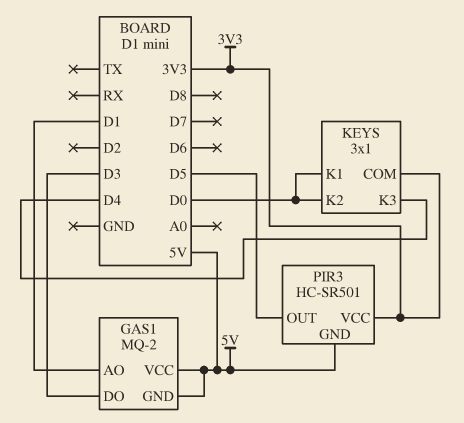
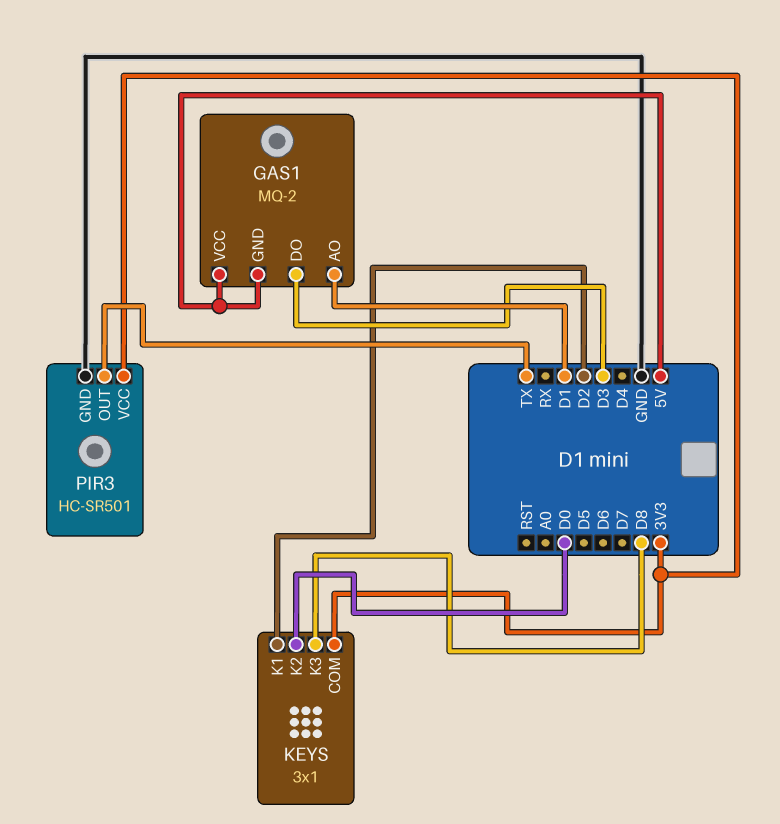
KEYS pin K1: D0 -> D2
KEYS pin K3: D4 -> D8
PIR3 pin GND: 5V -> GND
PIR3 pin OUT: D5 -> TX

